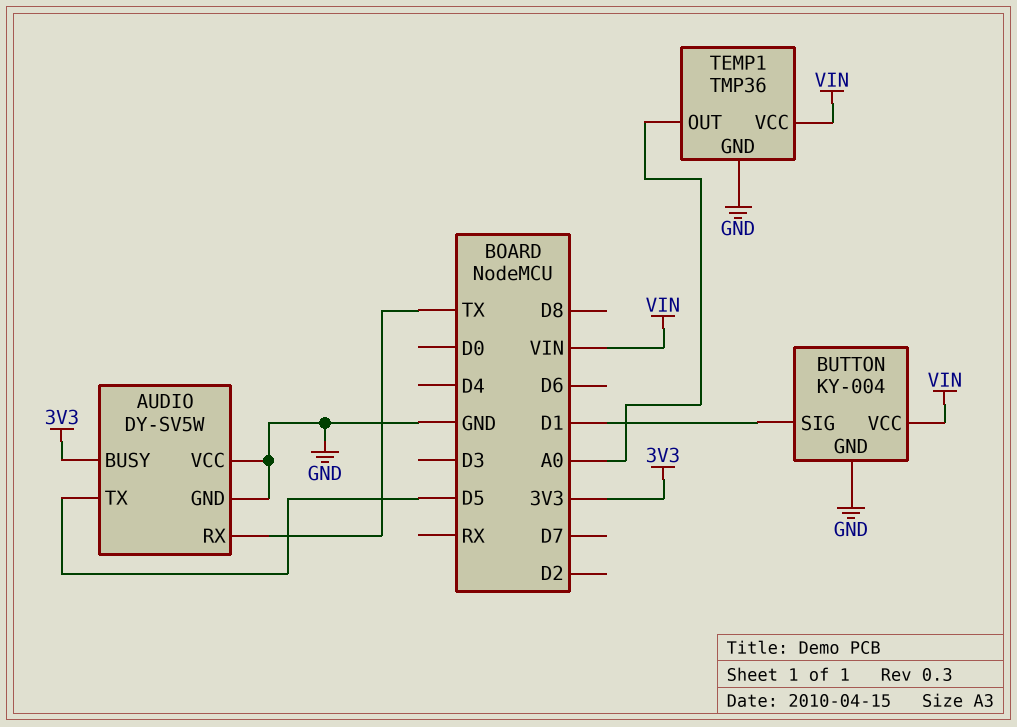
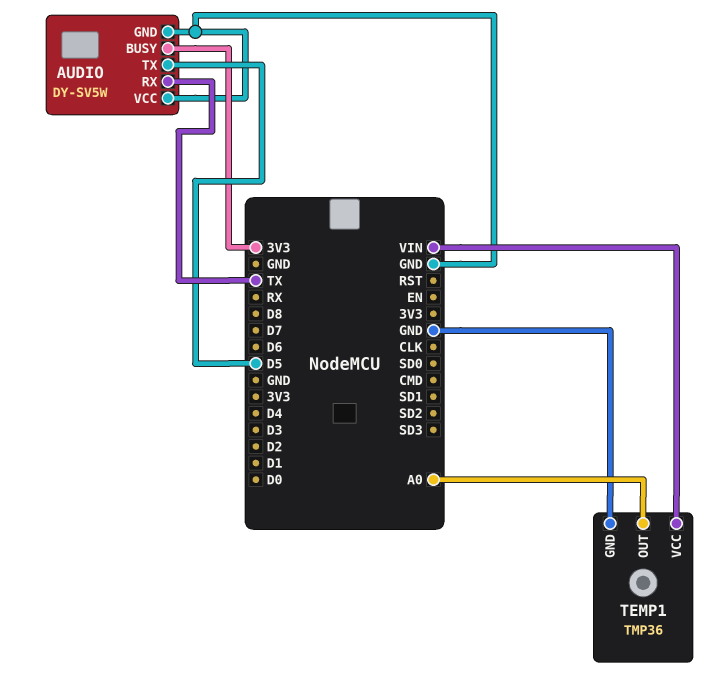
BUTTON: KY-004 -> none
BUTTON pin GND: GND -> none
BUTTON pin SIG: D1 -> none
BUTTON pin VCC: VIN -> none

